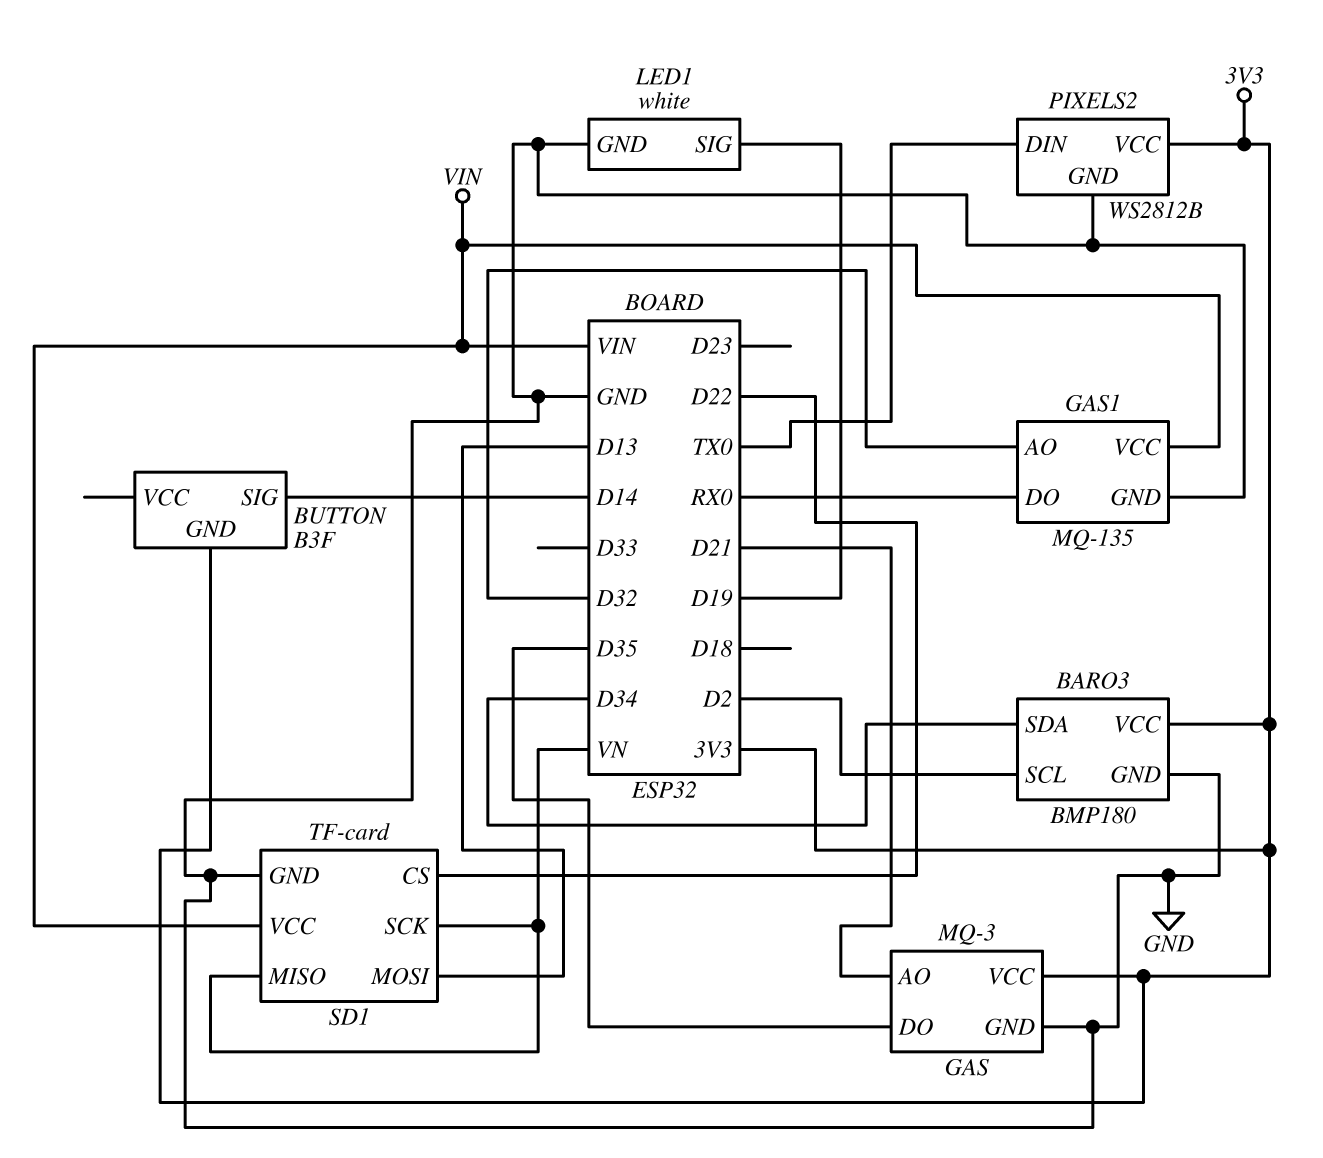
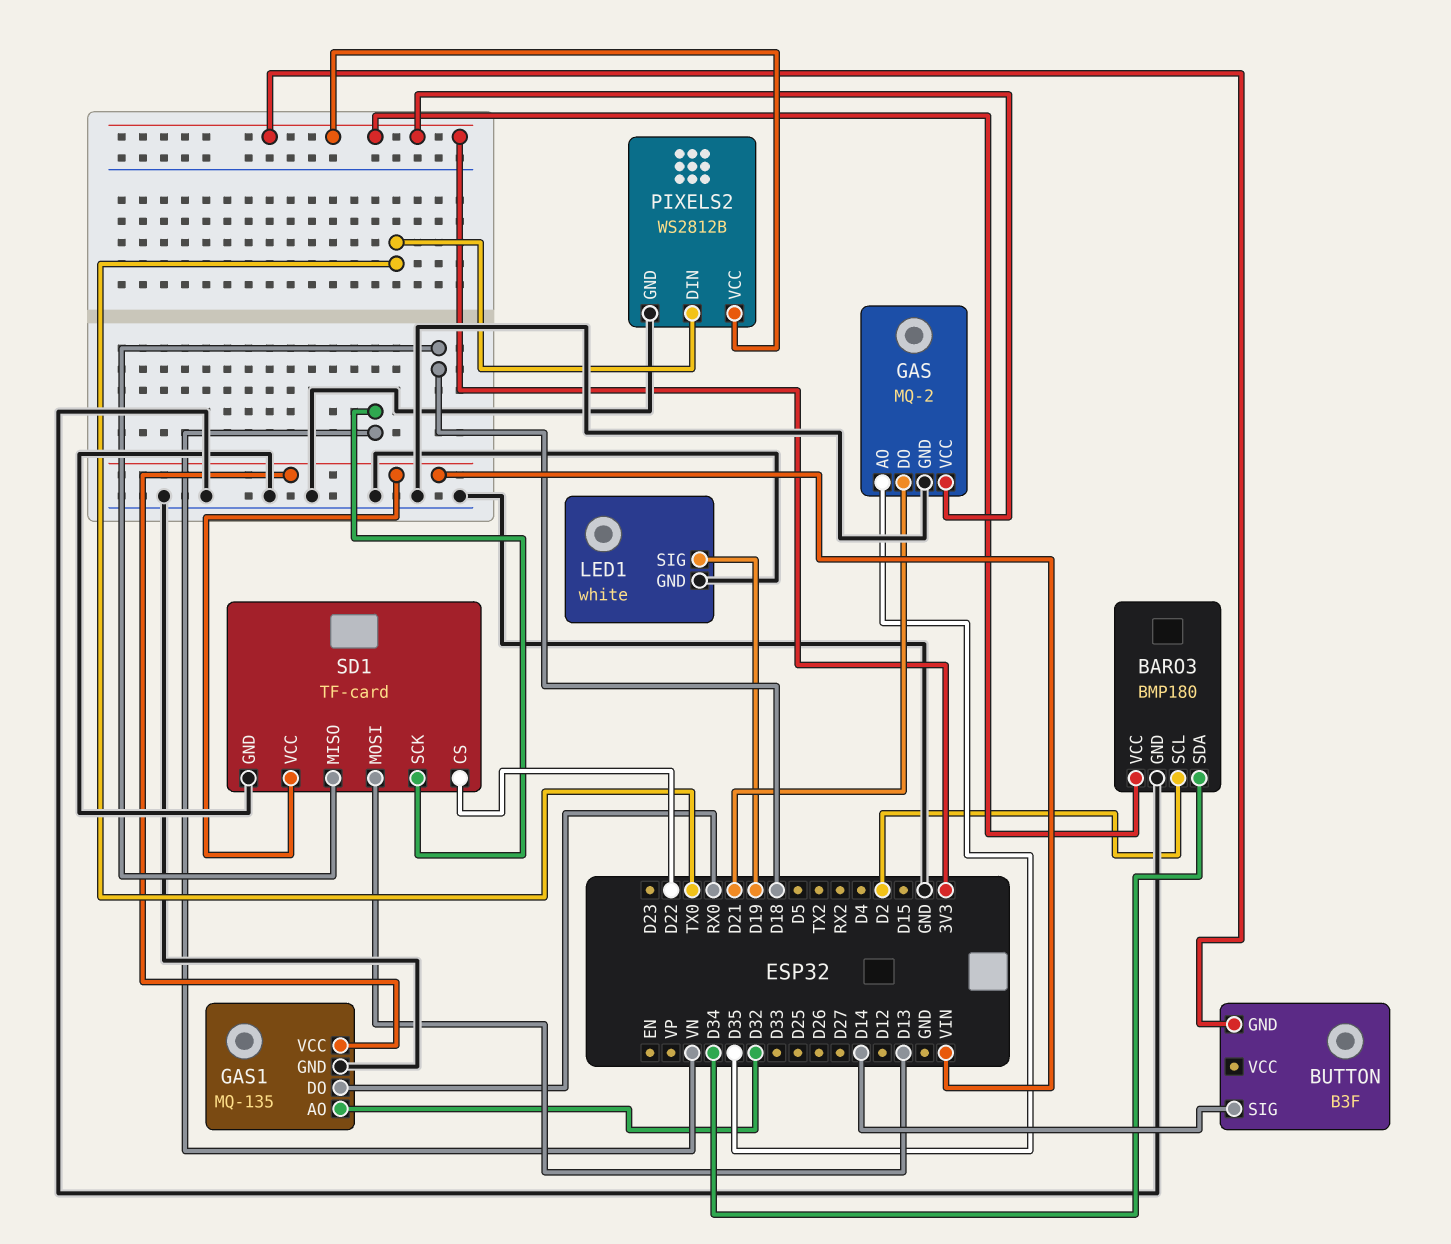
GAS: MQ-3 -> MQ-2
GAS pin AO: D21 -> D35
GAS pin DO: D35 -> D21
SD1 pin MISO: VN -> D18

